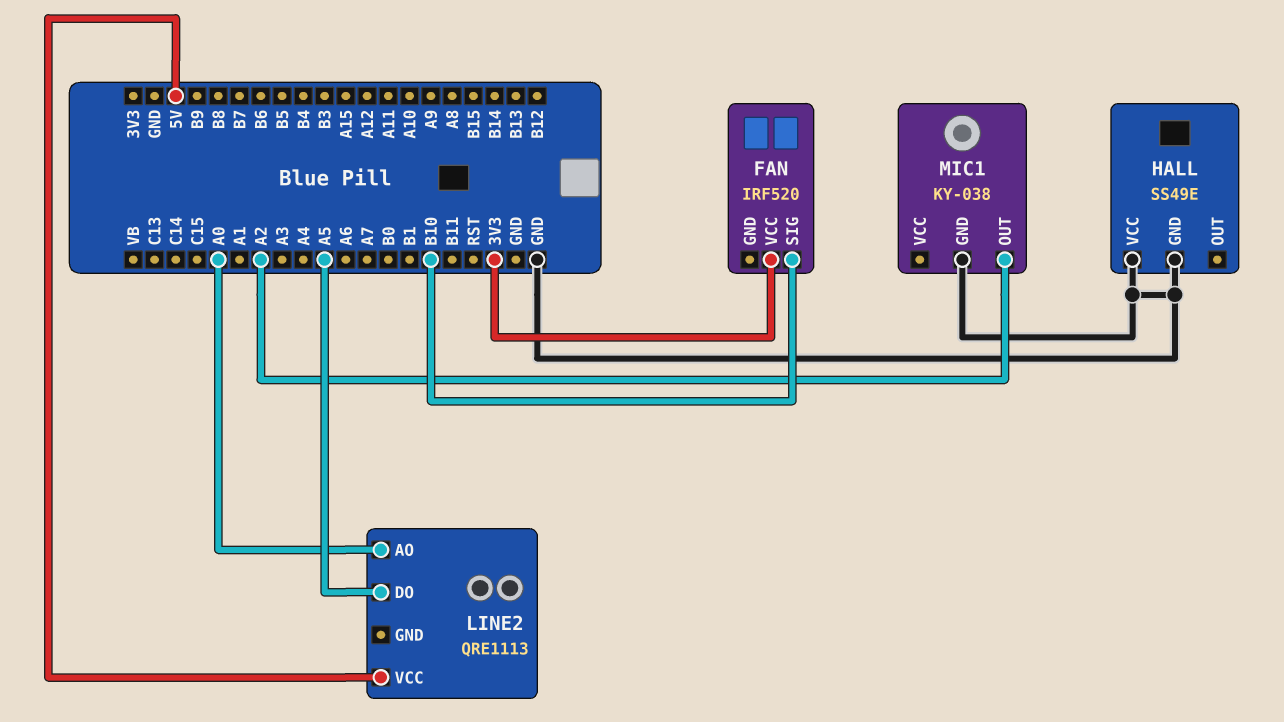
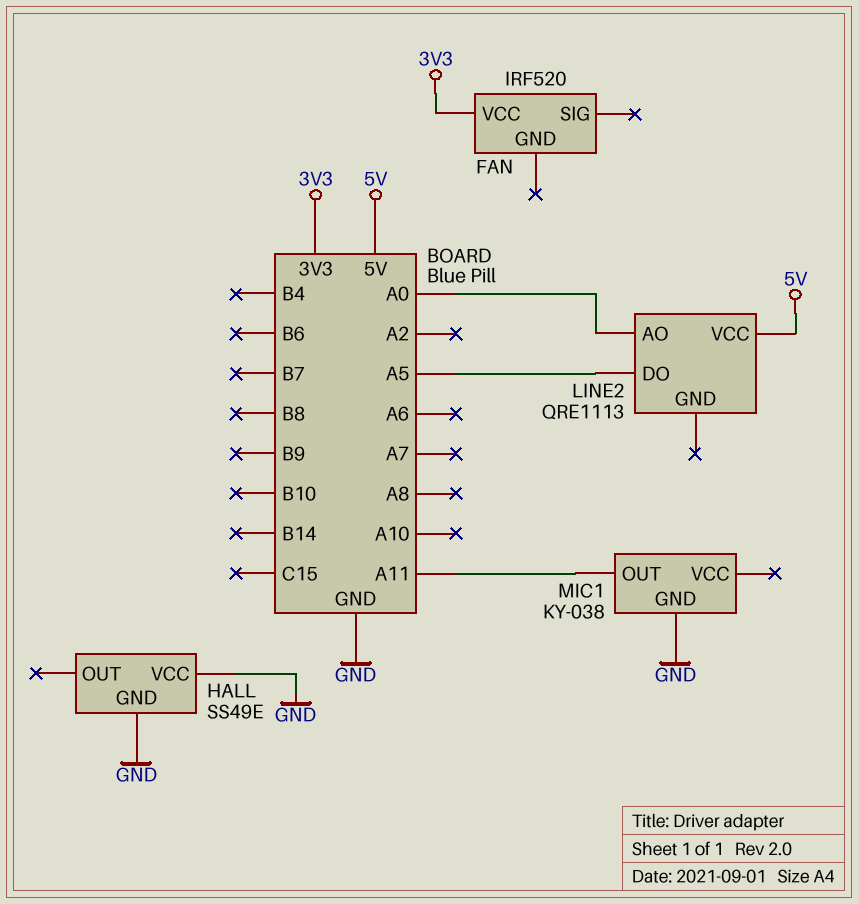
FAN pin SIG: B10 -> none
MIC1 pin OUT: A2 -> A11

